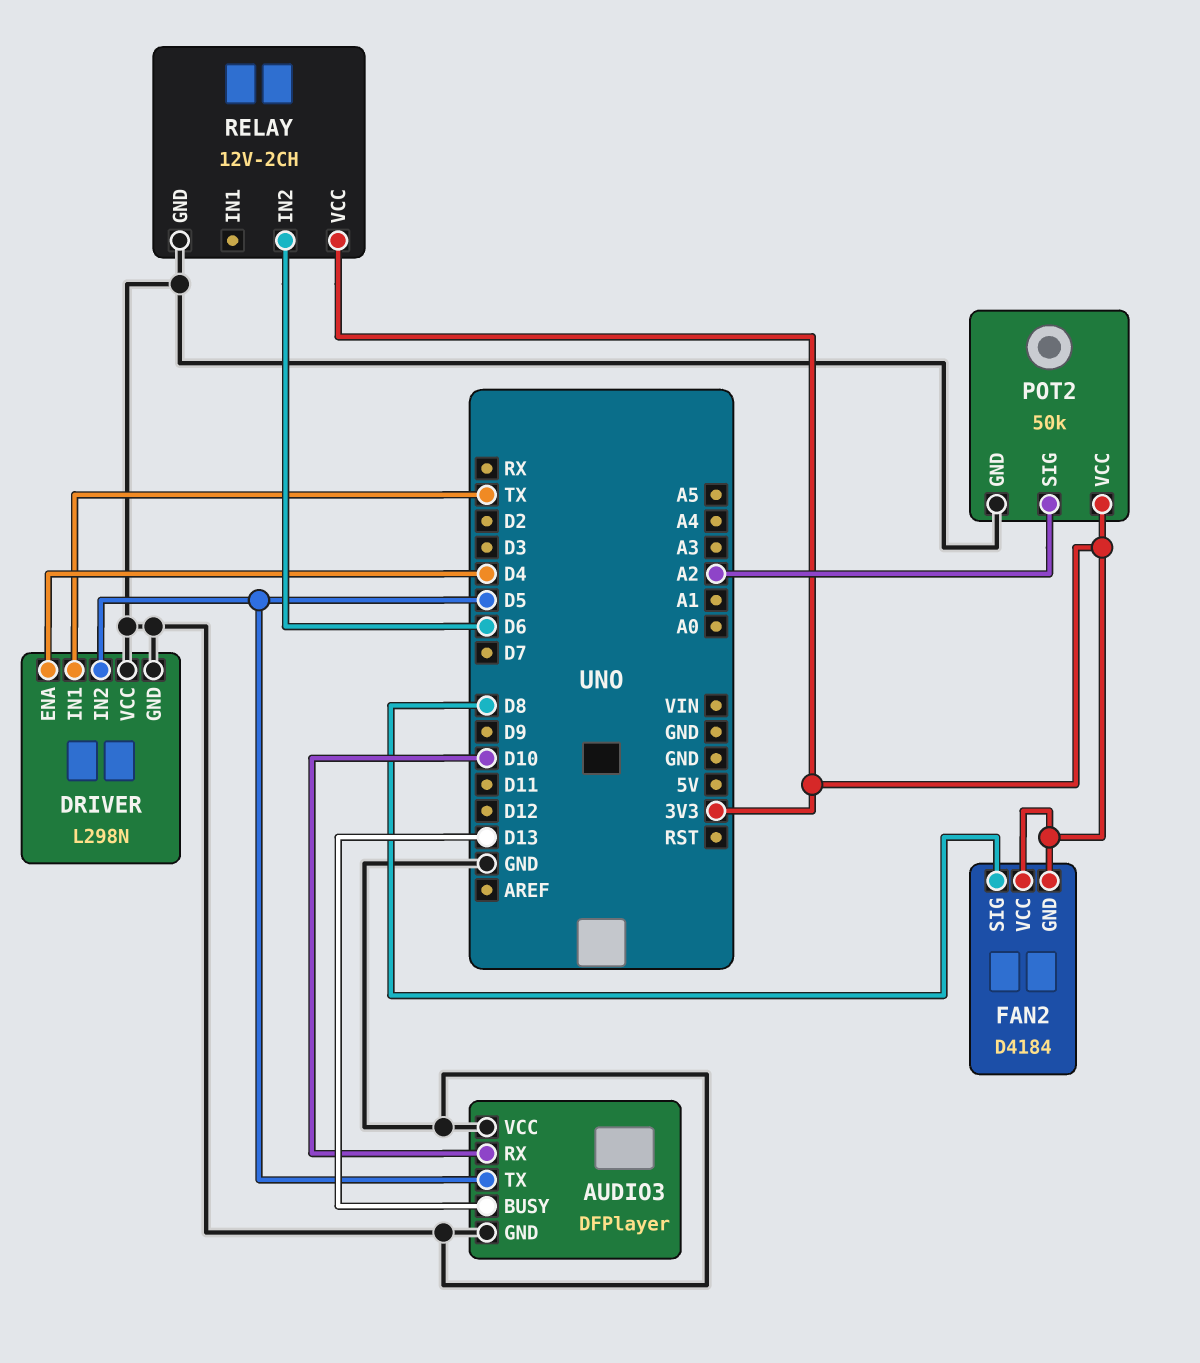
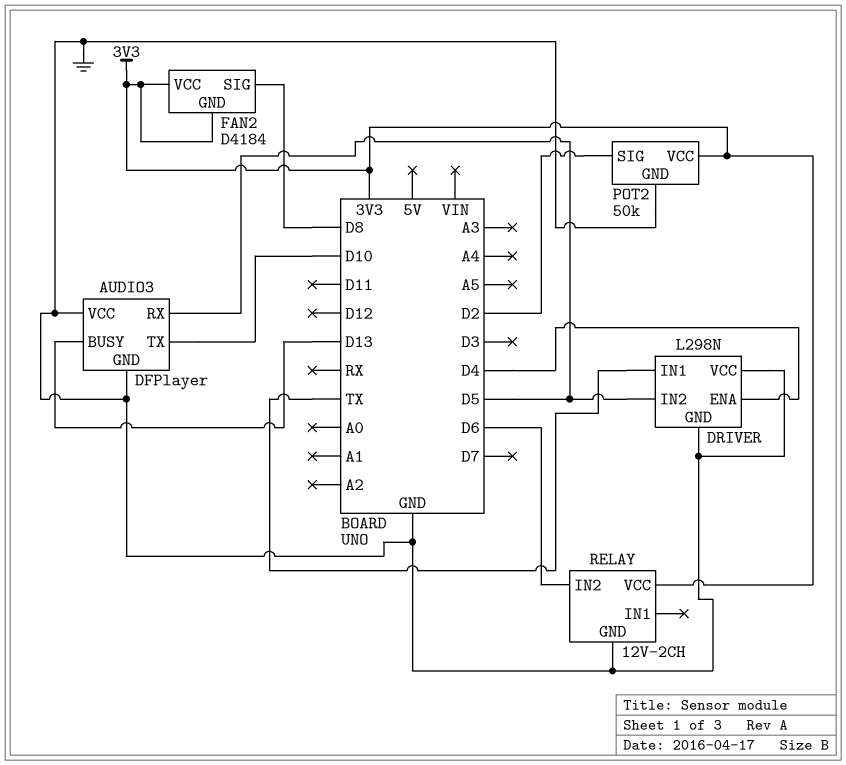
AUDIO3 pin RX: D10 -> D5
AUDIO3 pin TX: D5 -> D10
POT2 pin SIG: A2 -> D2

